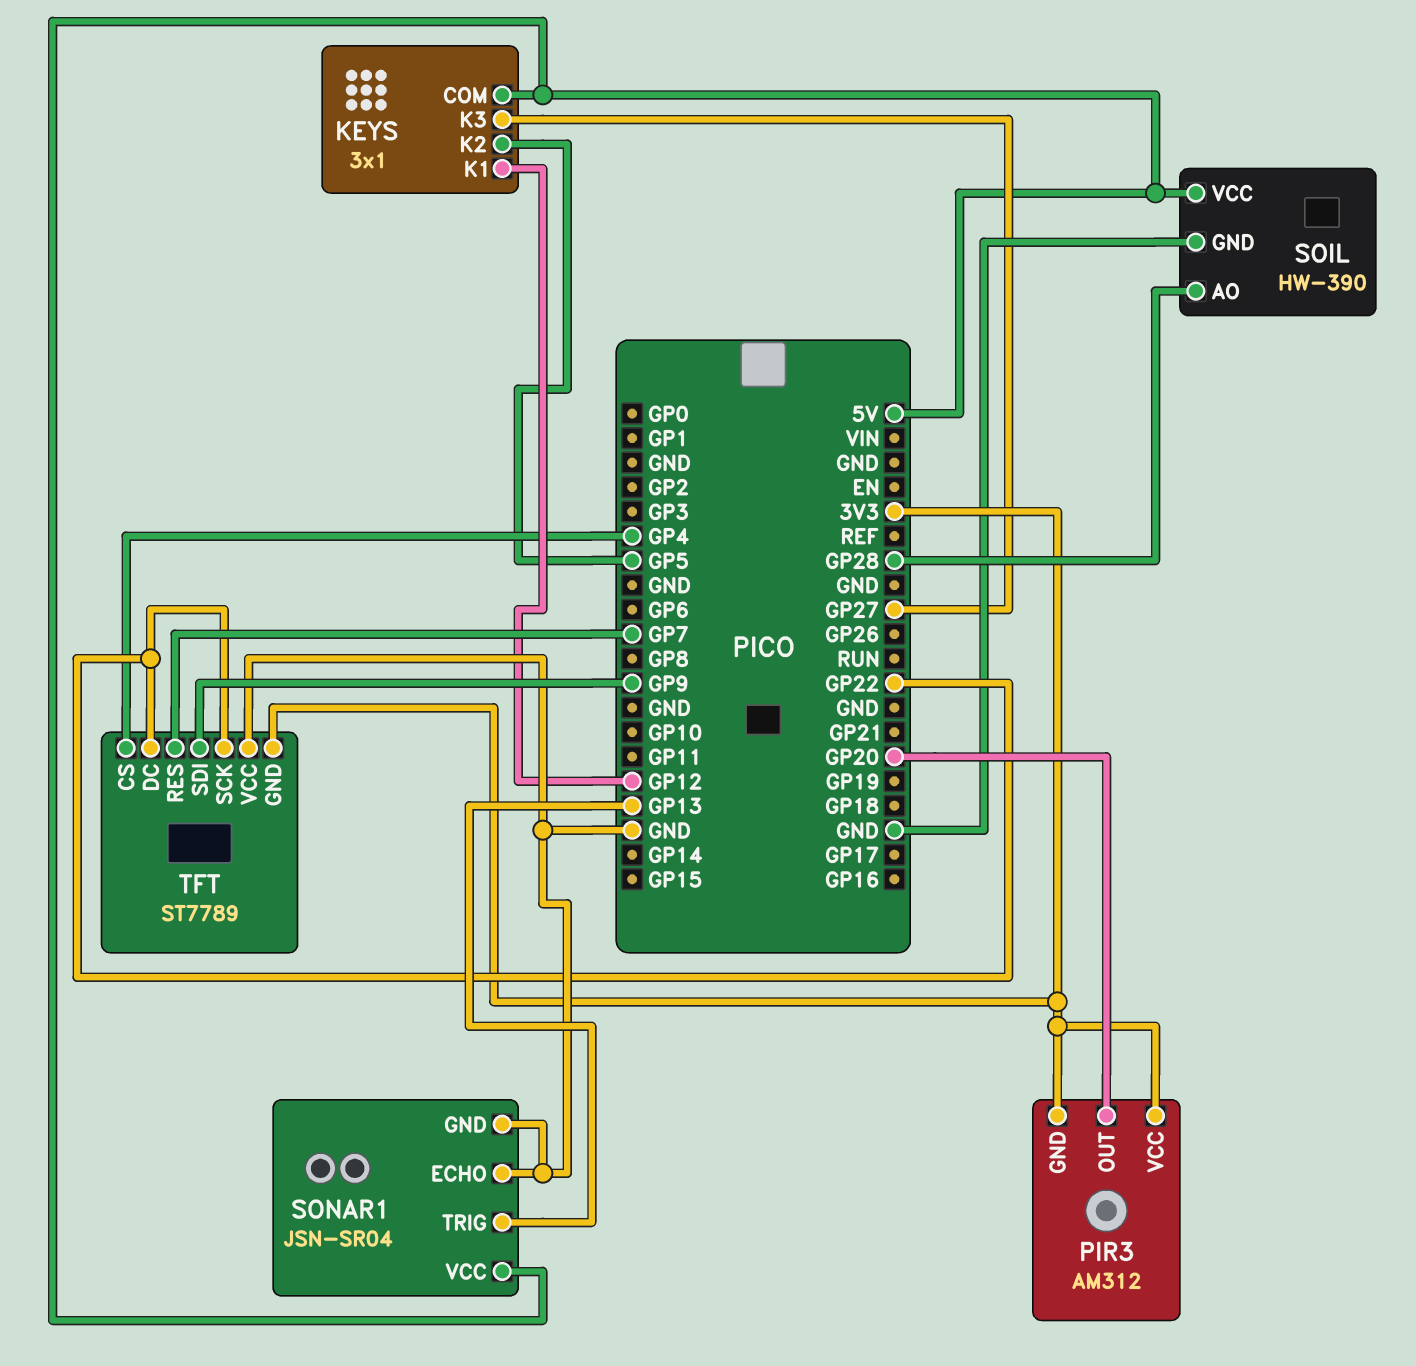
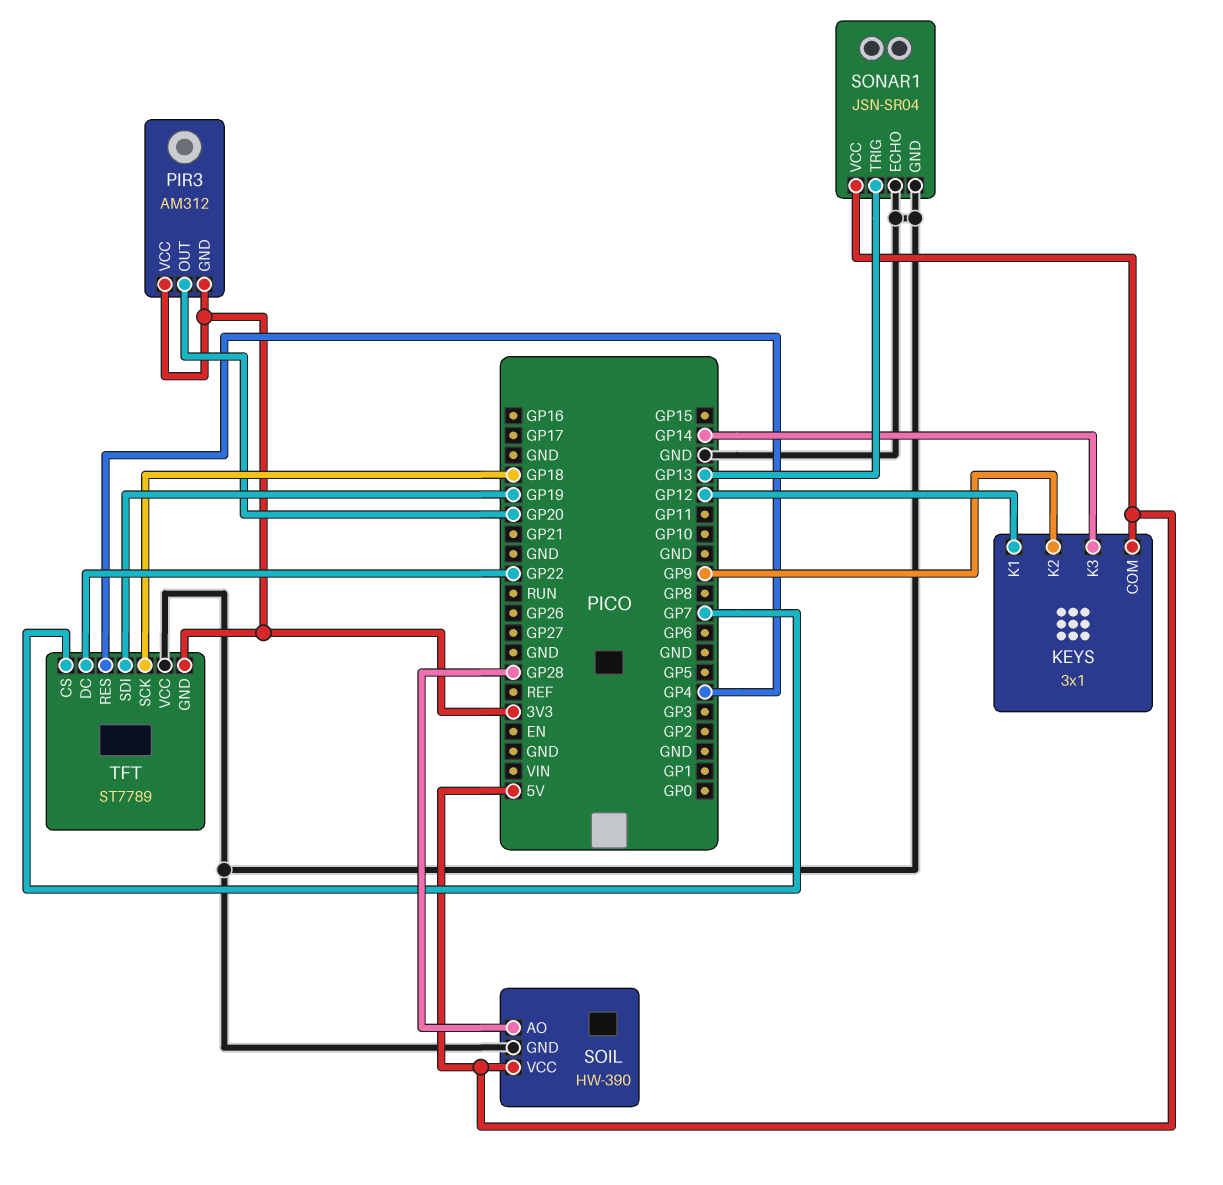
KEYS pin K2: GP5 -> GP9
KEYS pin K3: GP27 -> GP14
TFT pin CS: GP4 -> GP7
TFT pin RES: GP7 -> GP4
TFT pin SCK: GP22 -> GP18
TFT pin SDI: GP9 -> GP19

